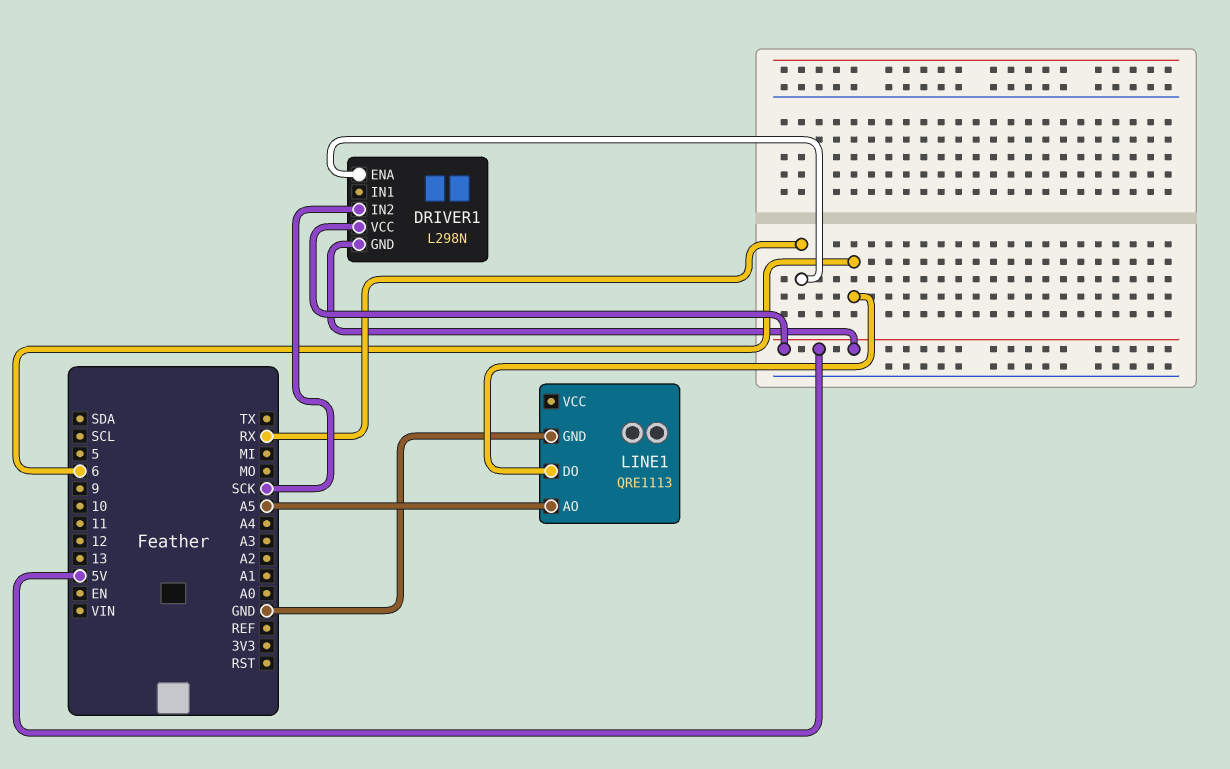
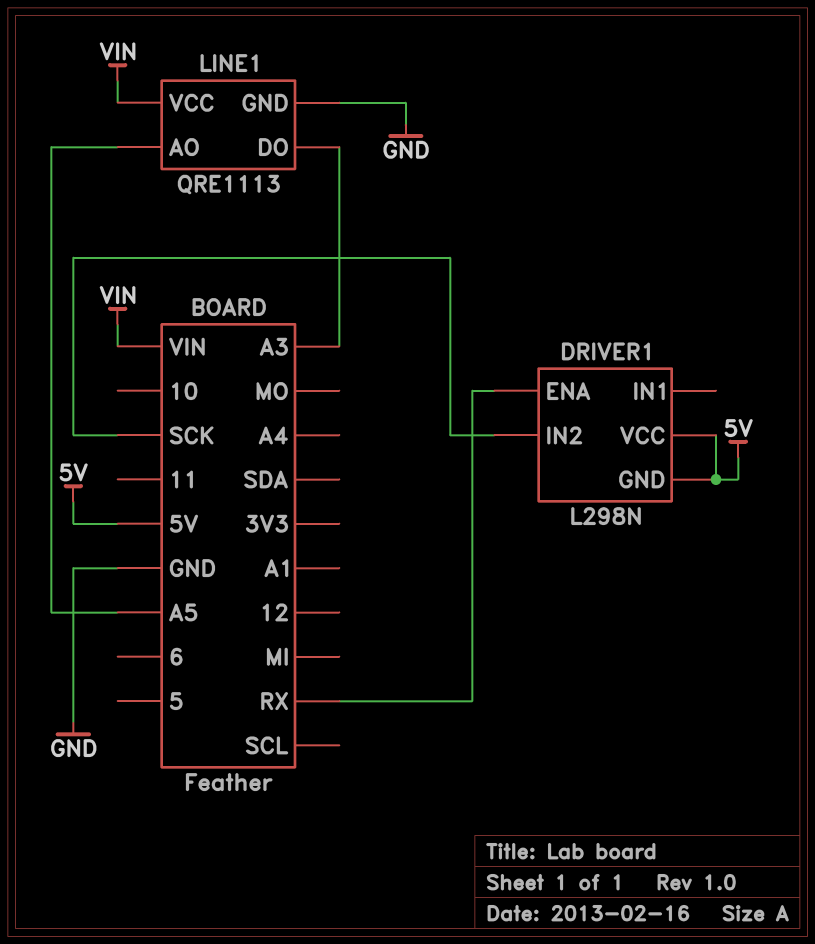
LINE1 pin DO: 6 -> A3
LINE1 pin VCC: none -> VIN

